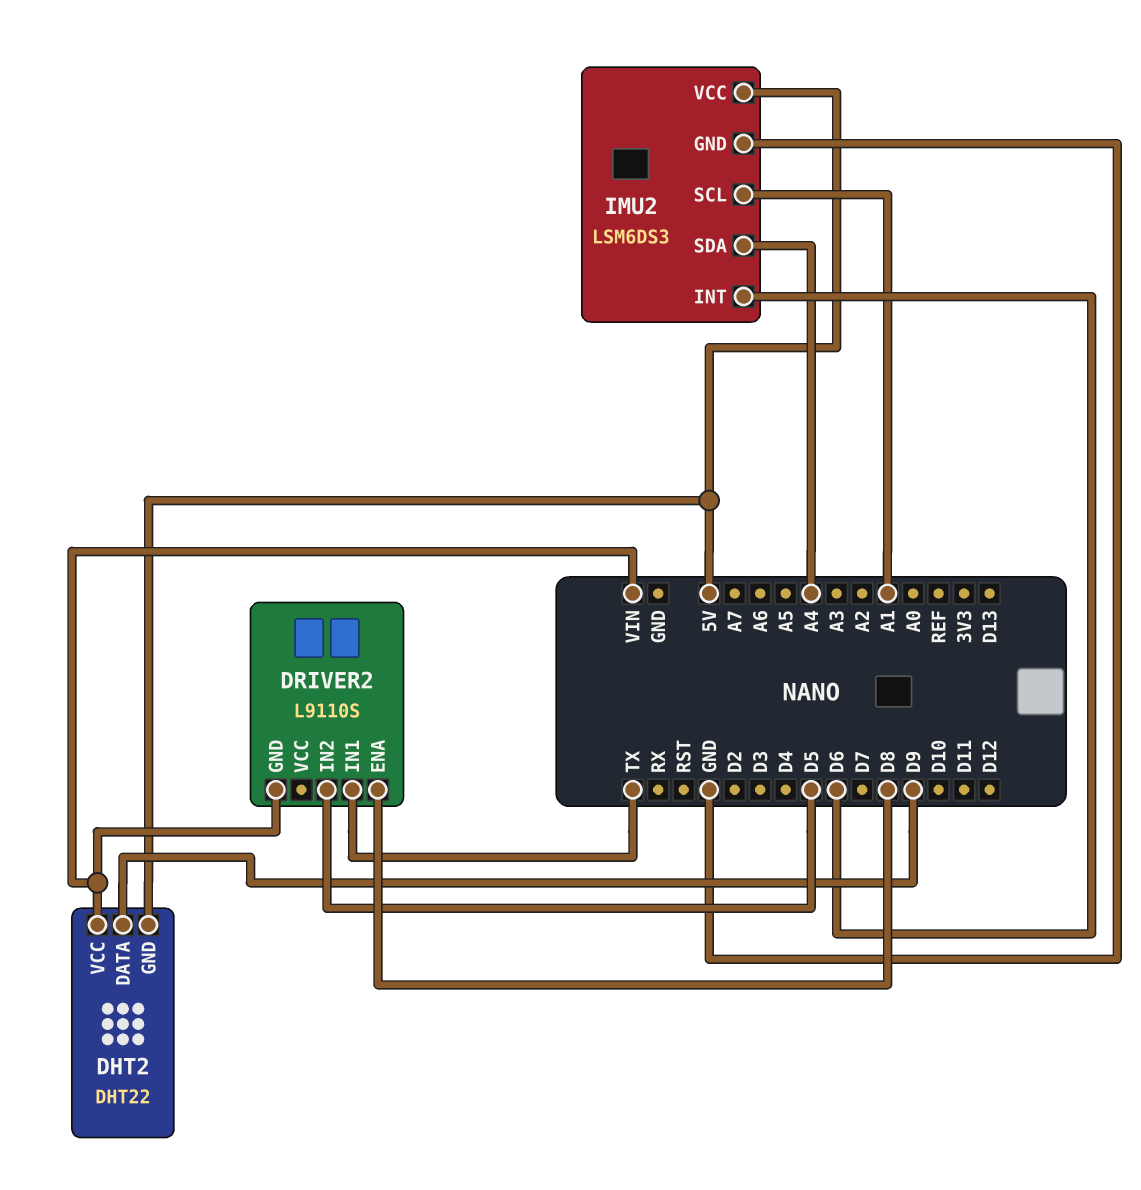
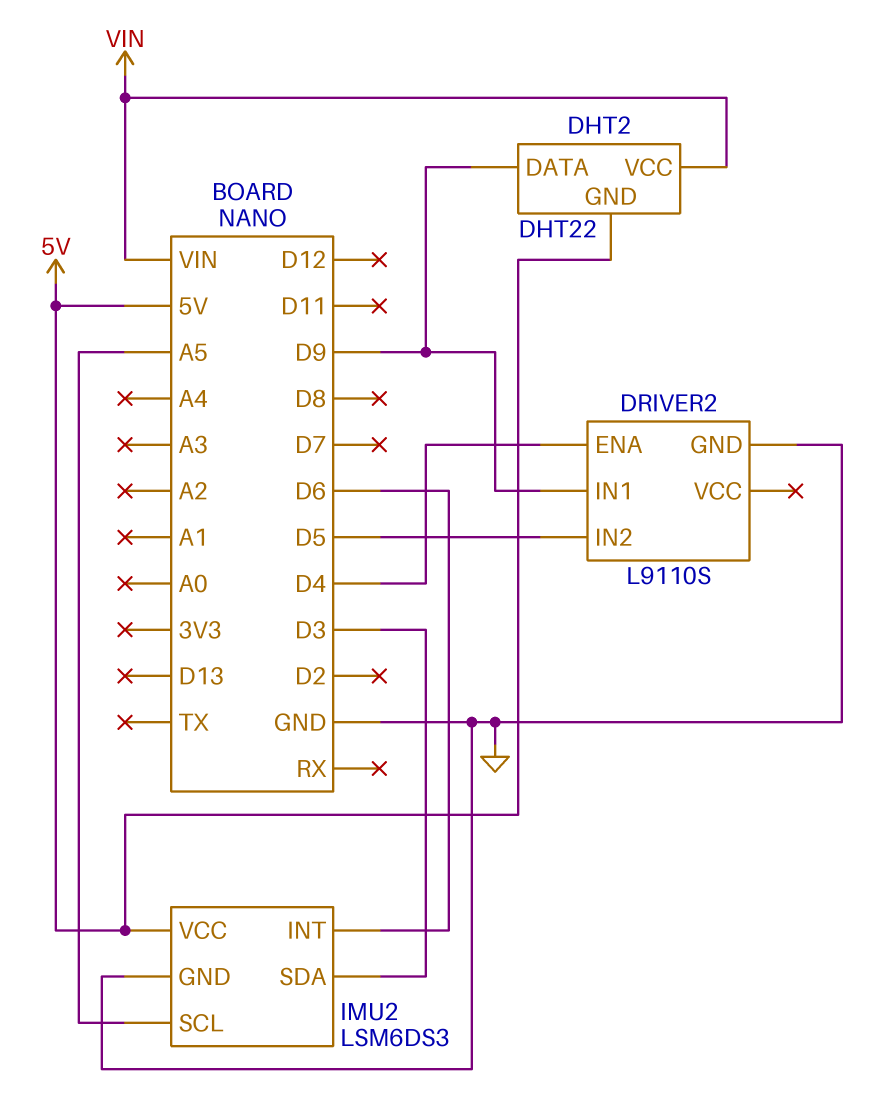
DRIVER2 pin ENA: D8 -> D4
DRIVER2 pin GND: VIN -> GND
DRIVER2 pin IN1: TX -> D9
IMU2 pin SCL: A1 -> A5
IMU2 pin SDA: A4 -> D3

